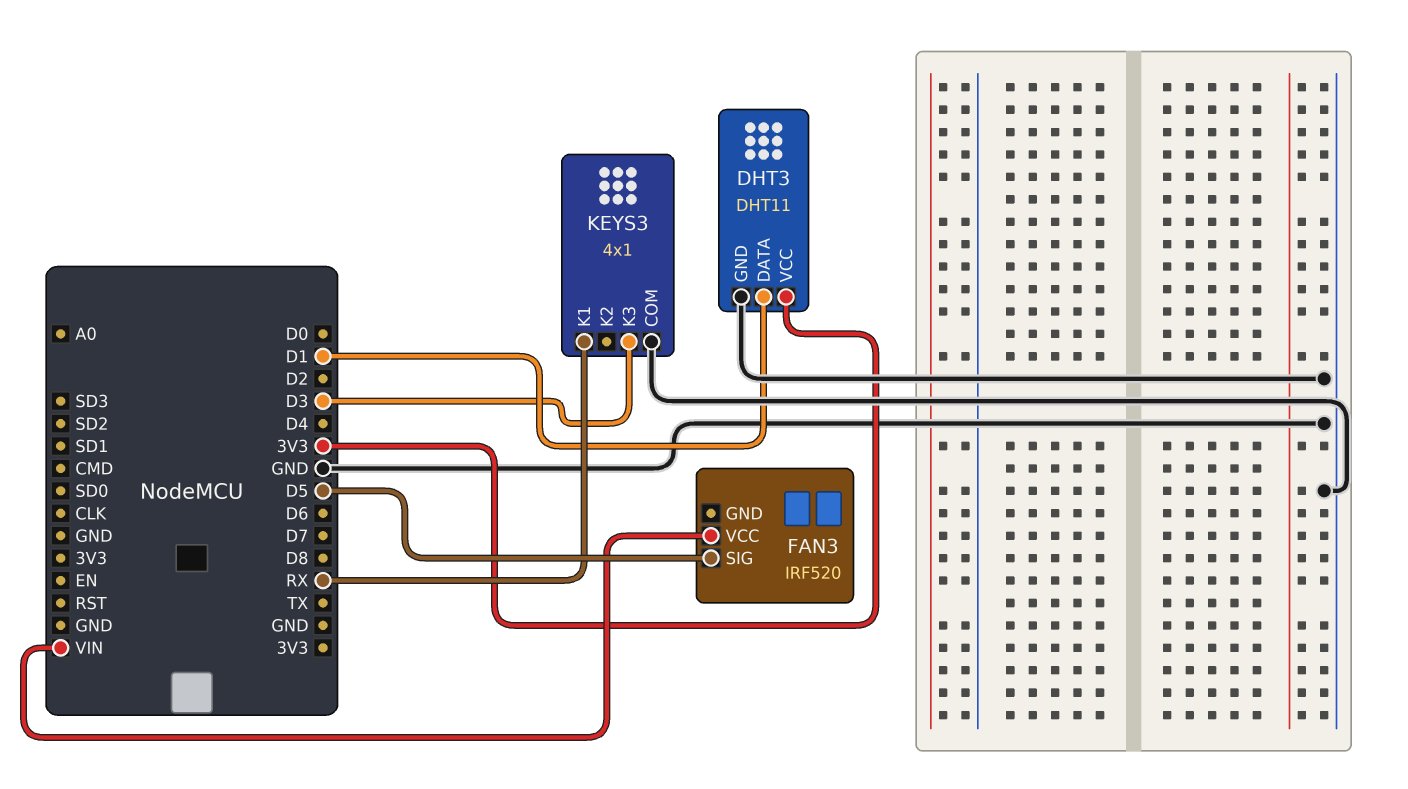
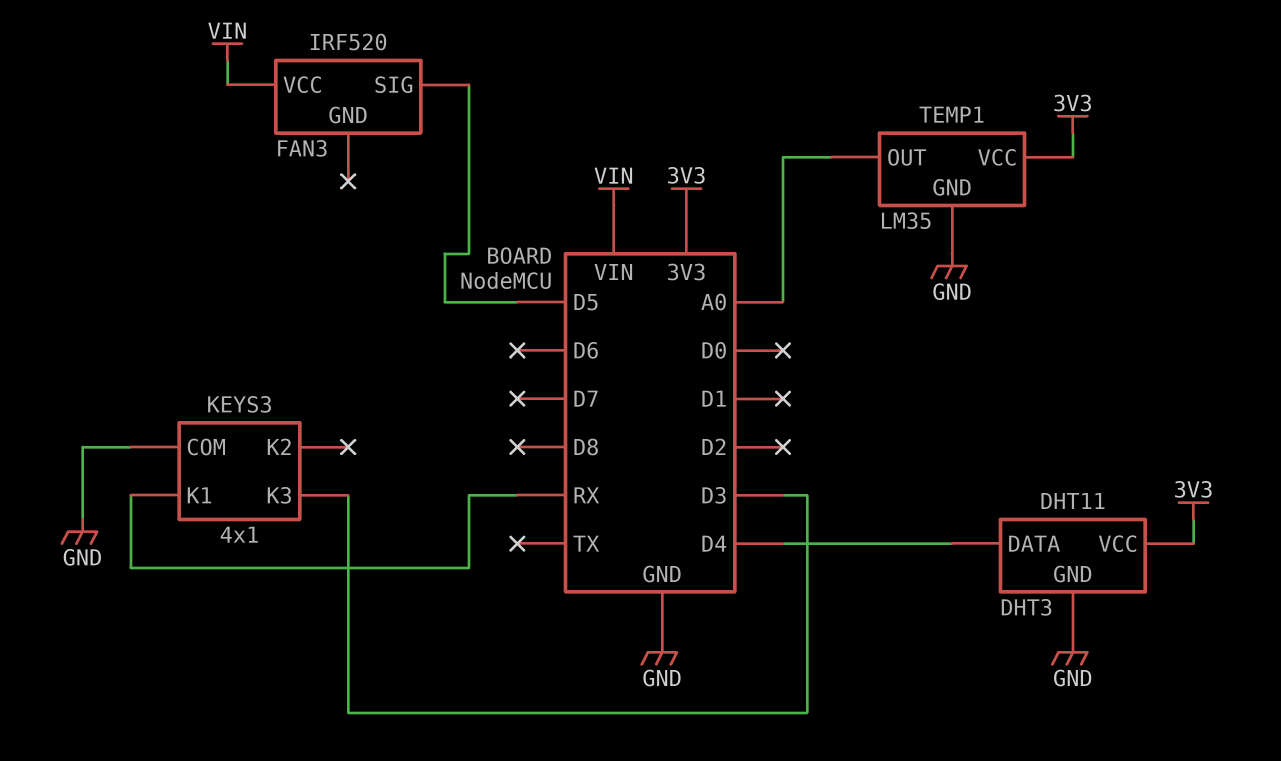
DHT3 pin DATA: D1 -> D4
TEMP1: none -> LM35
TEMP1 pin GND: none -> GND
TEMP1 pin OUT: none -> A0
TEMP1 pin VCC: none -> 3V3

